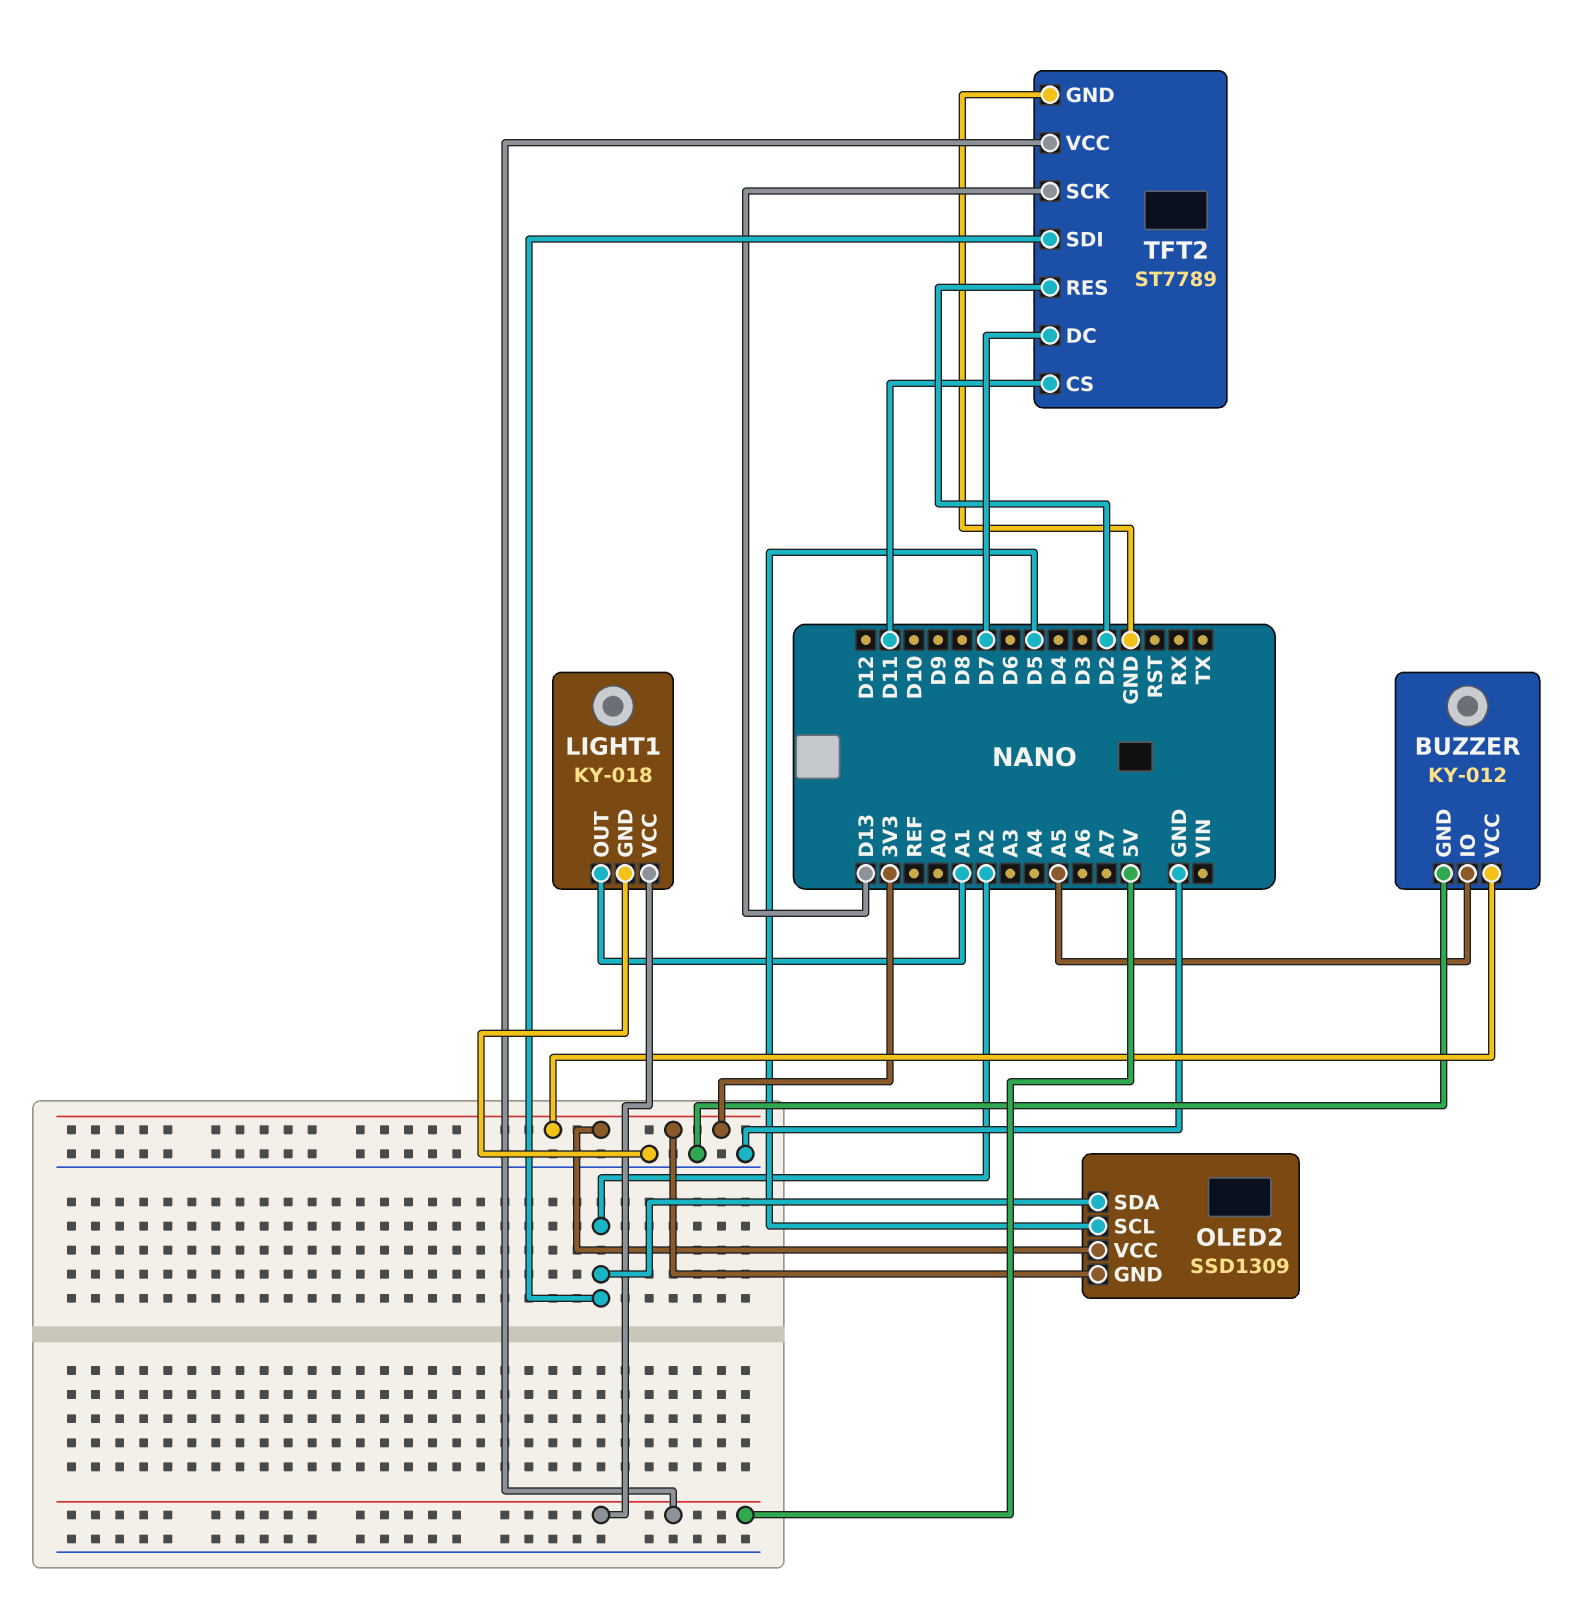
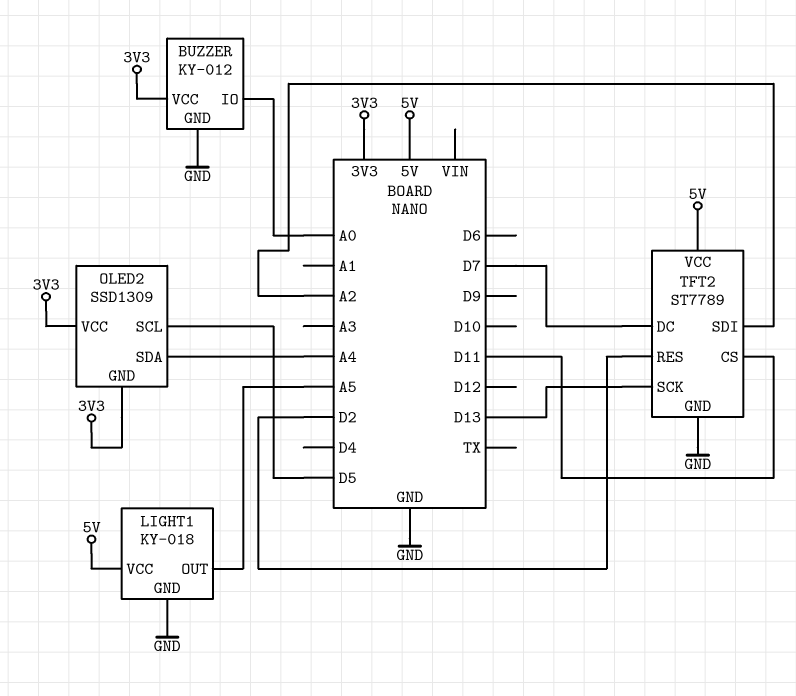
BUZZER pin IO: A5 -> A0
LIGHT1 pin OUT: A1 -> A5
OLED2 pin SDA: A2 -> A4

